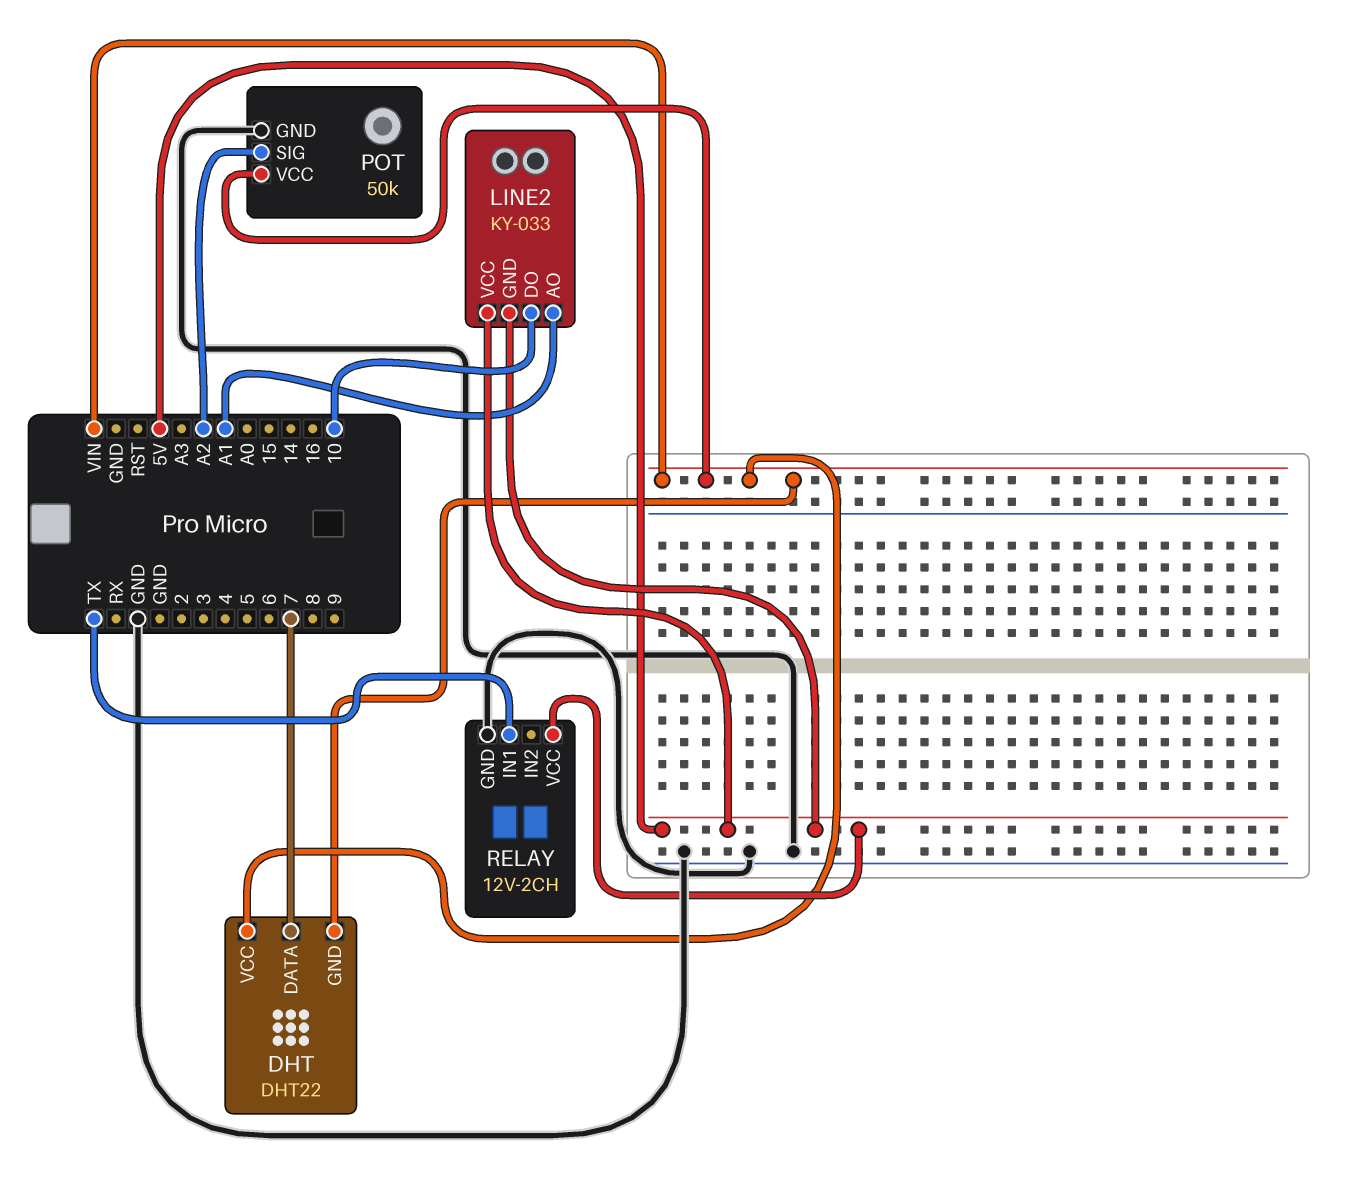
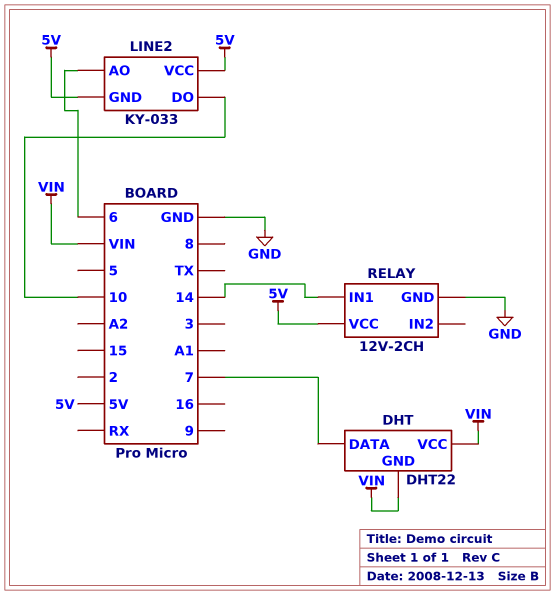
LINE2 pin AO: A1 -> 6
POT: 50k -> none
POT pin GND: GND -> none
POT pin SIG: A2 -> none
POT pin VCC: VIN -> none
RELAY pin IN1: TX -> 14

